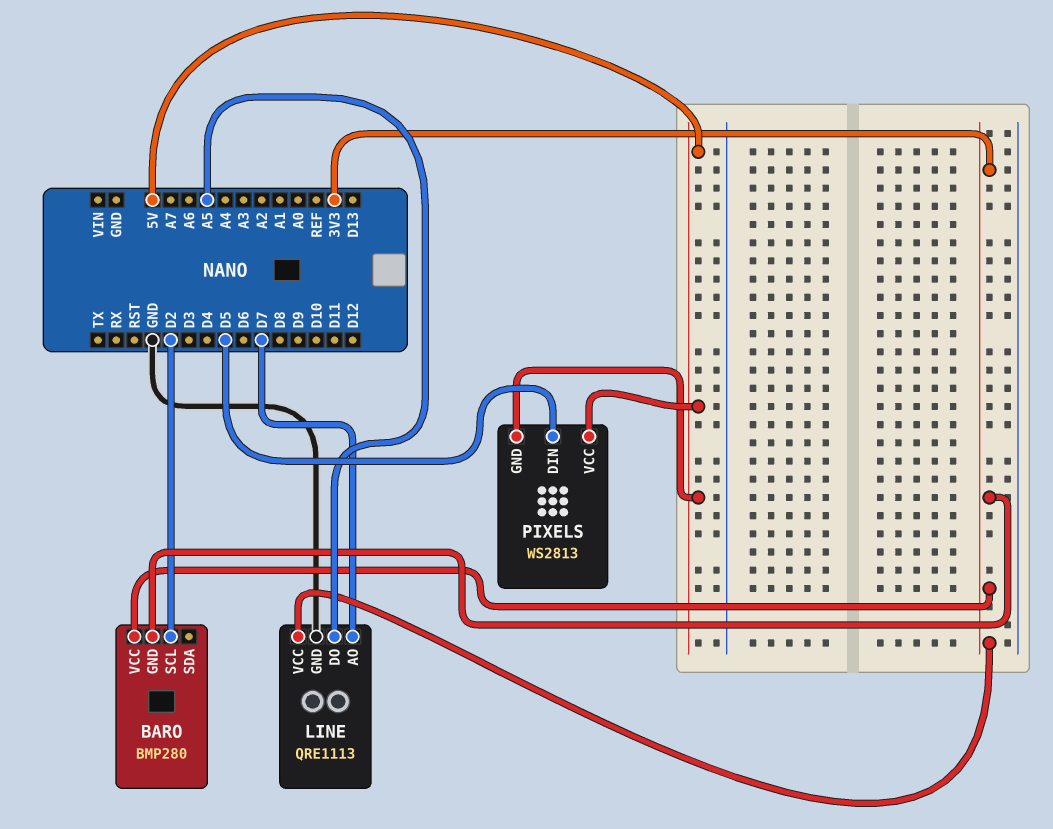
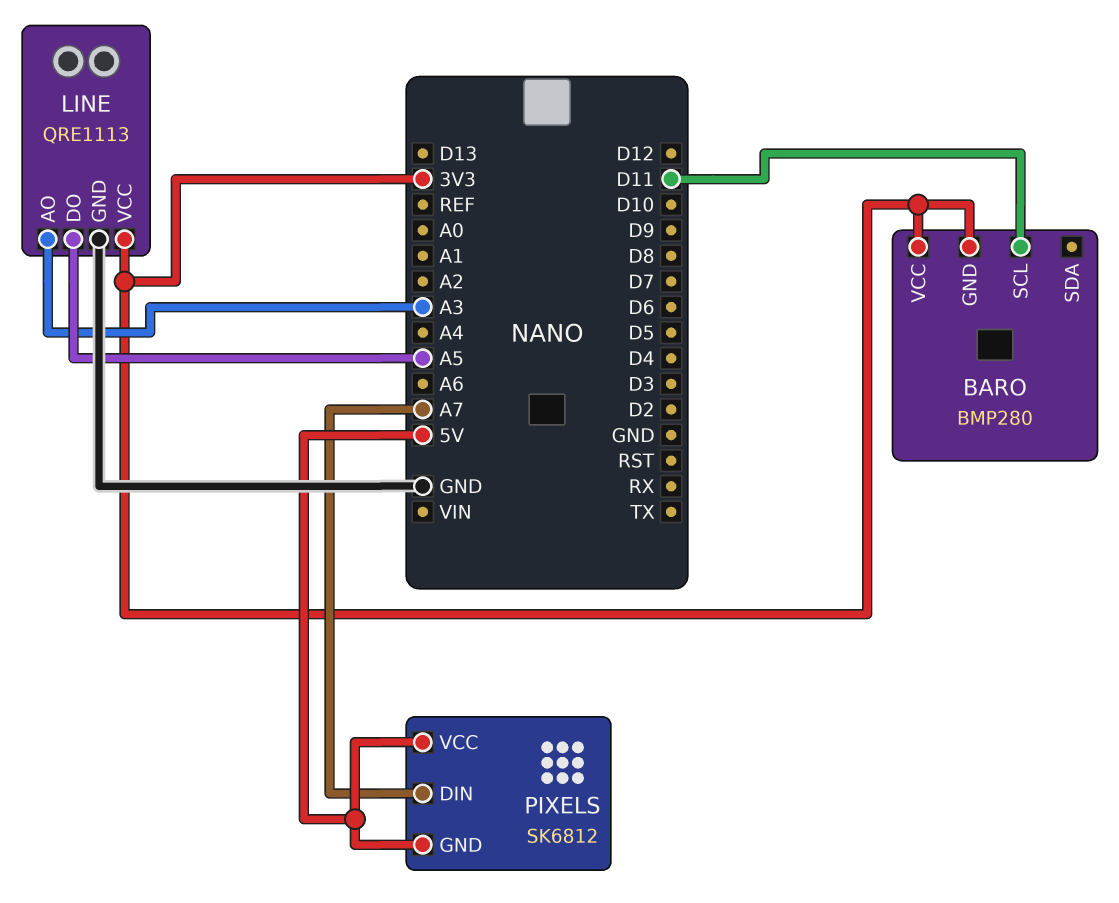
BARO pin SCL: D2 -> D11
LINE pin AO: D7 -> A3
PIXELS: WS2813 -> SK6812
PIXELS pin DIN: D5 -> A7

